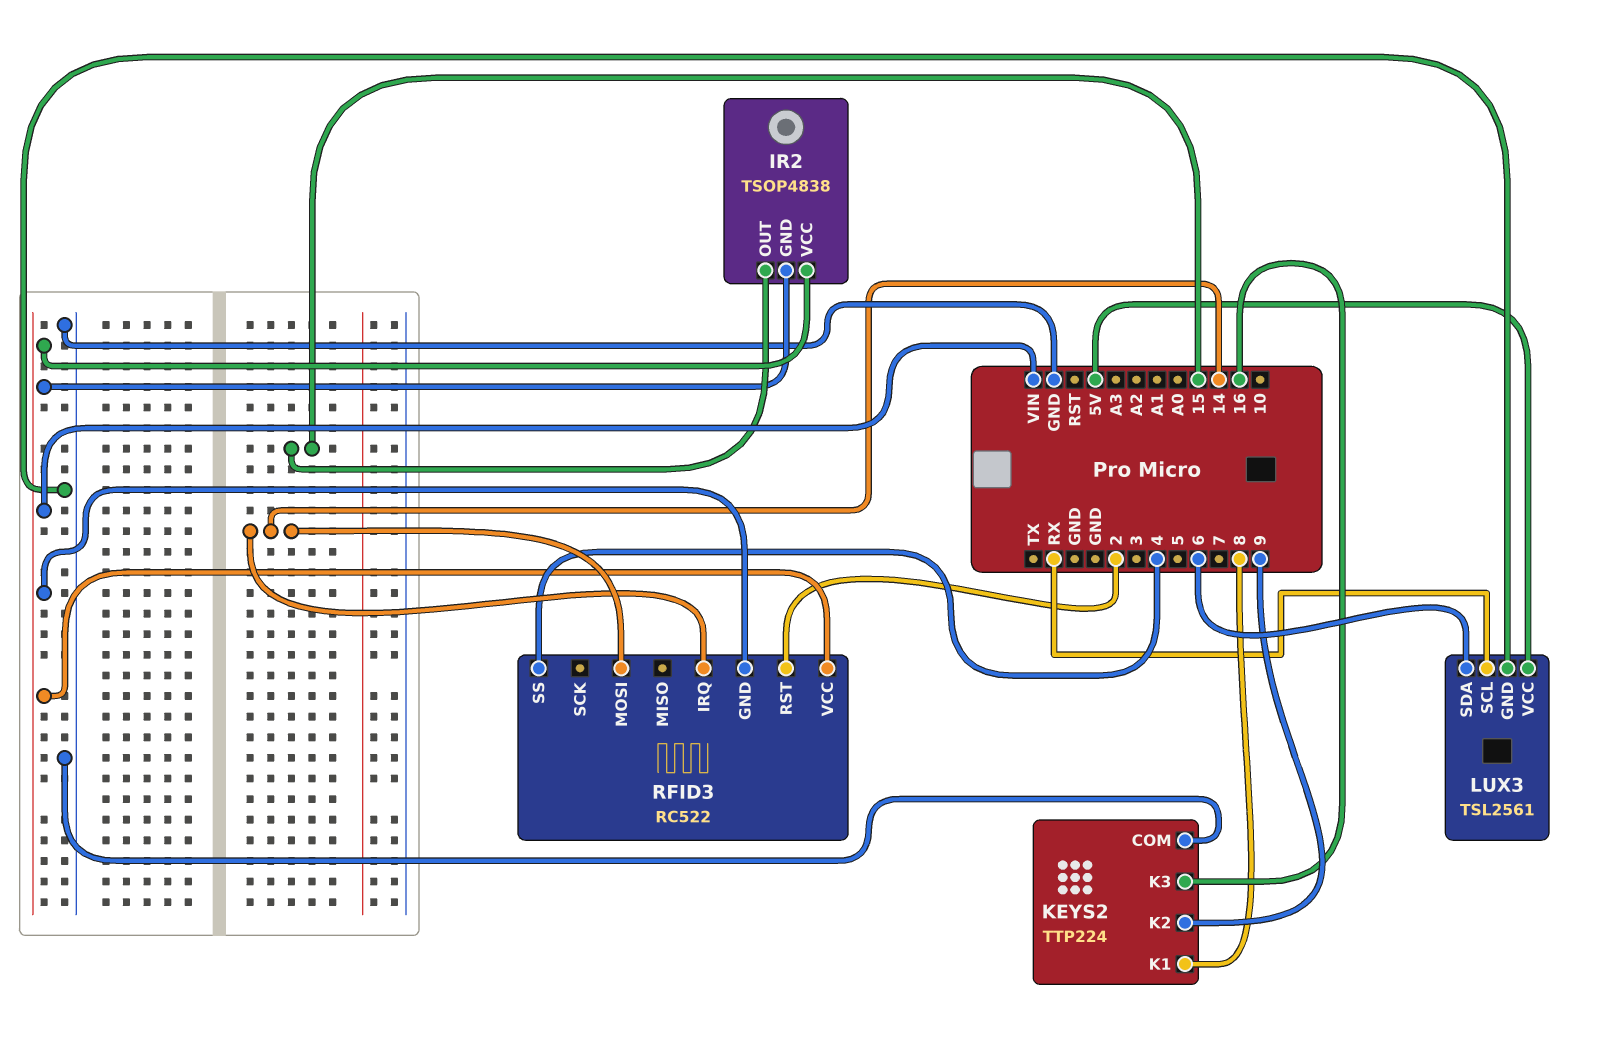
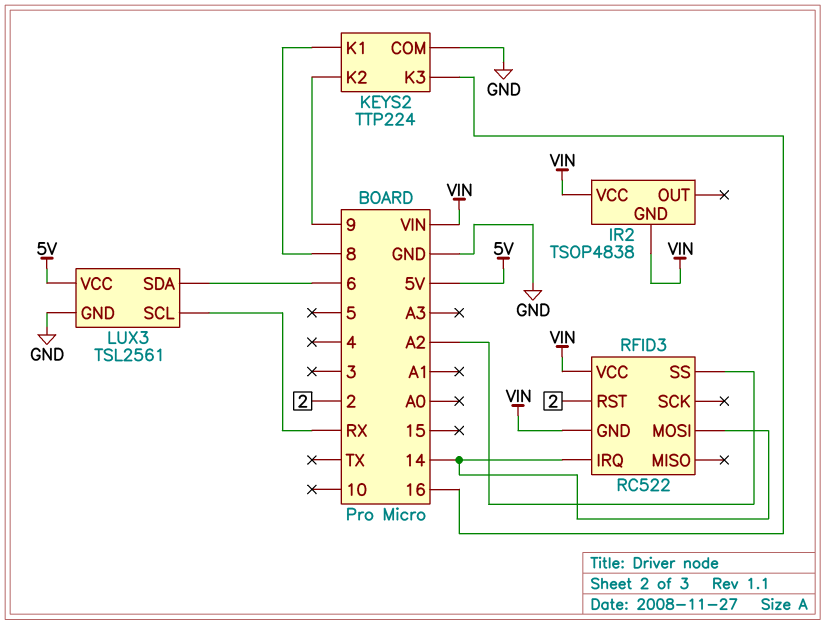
IR2 pin OUT: 15 -> none
RFID3 pin SS: 4 -> A2

